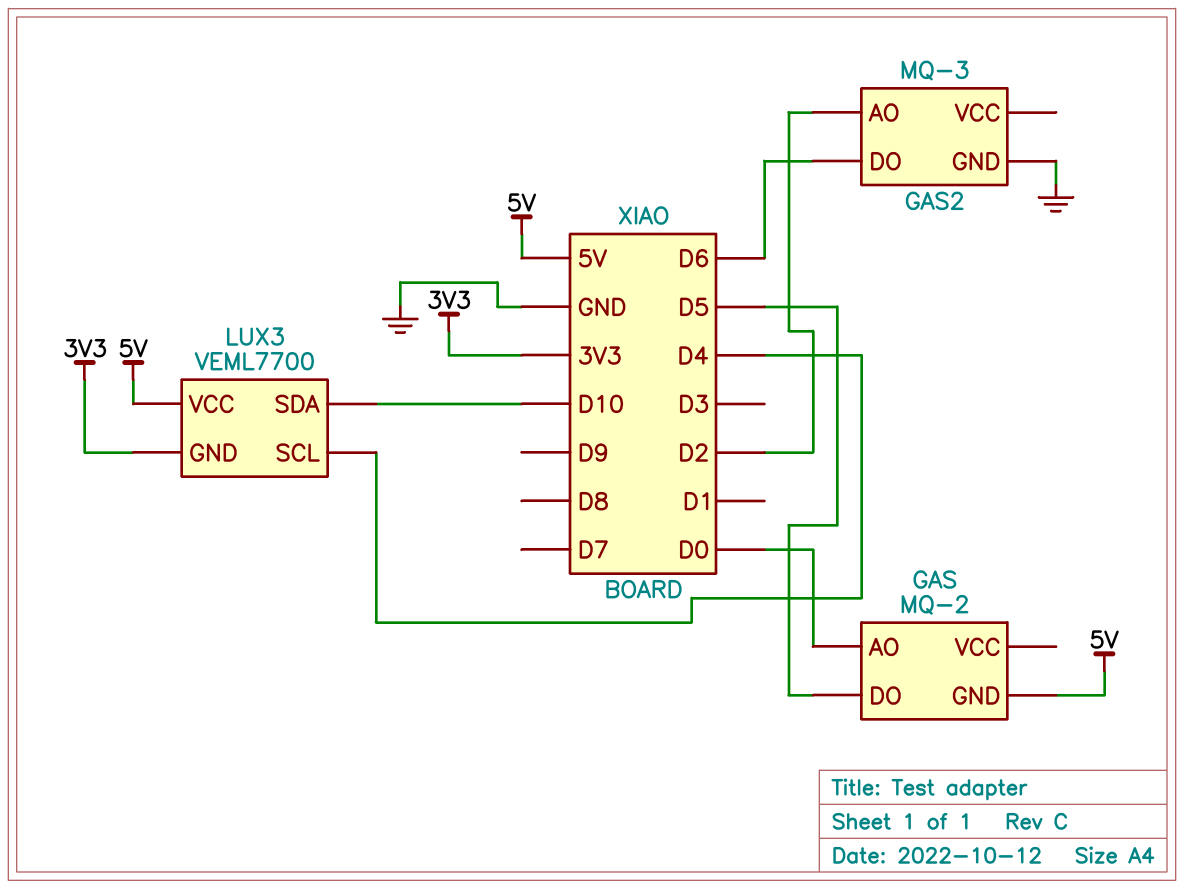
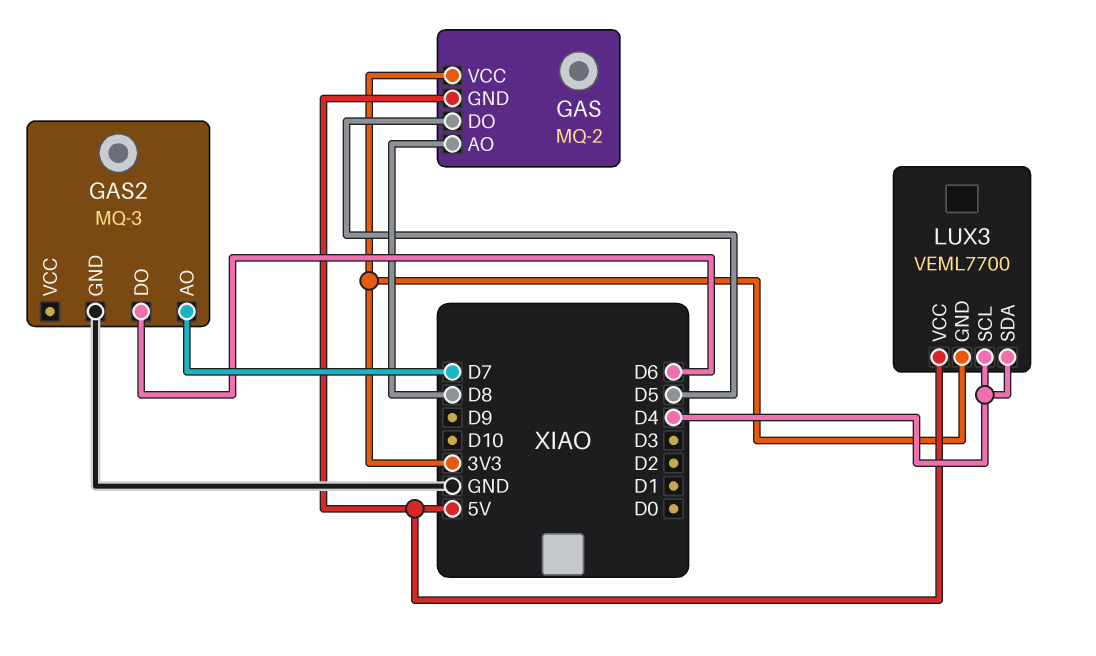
GAS pin AO: D0 -> D8
GAS pin VCC: none -> 3V3
GAS2 pin AO: D2 -> D7
LUX3 pin SDA: D10 -> D4

